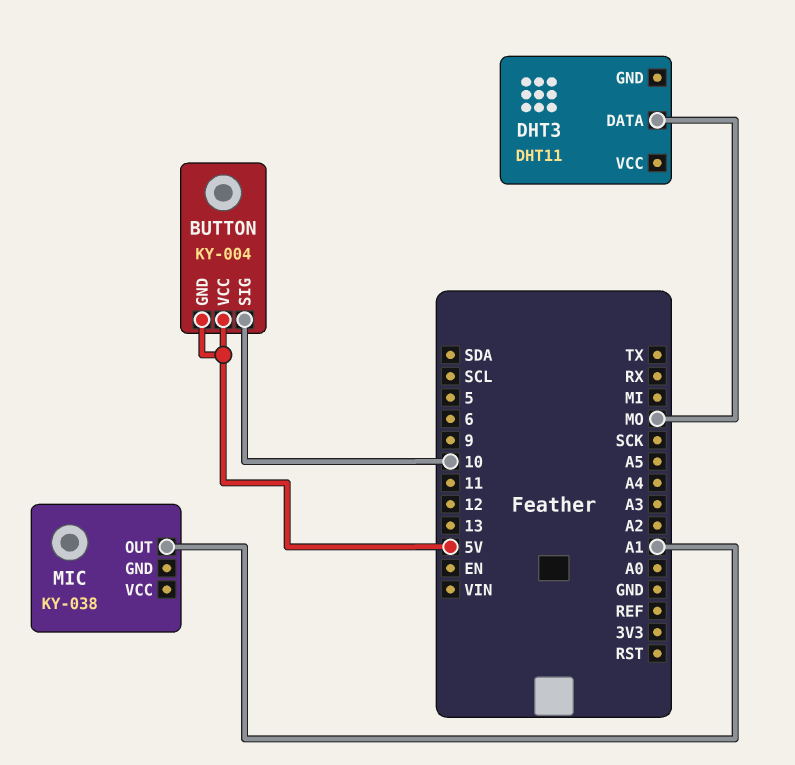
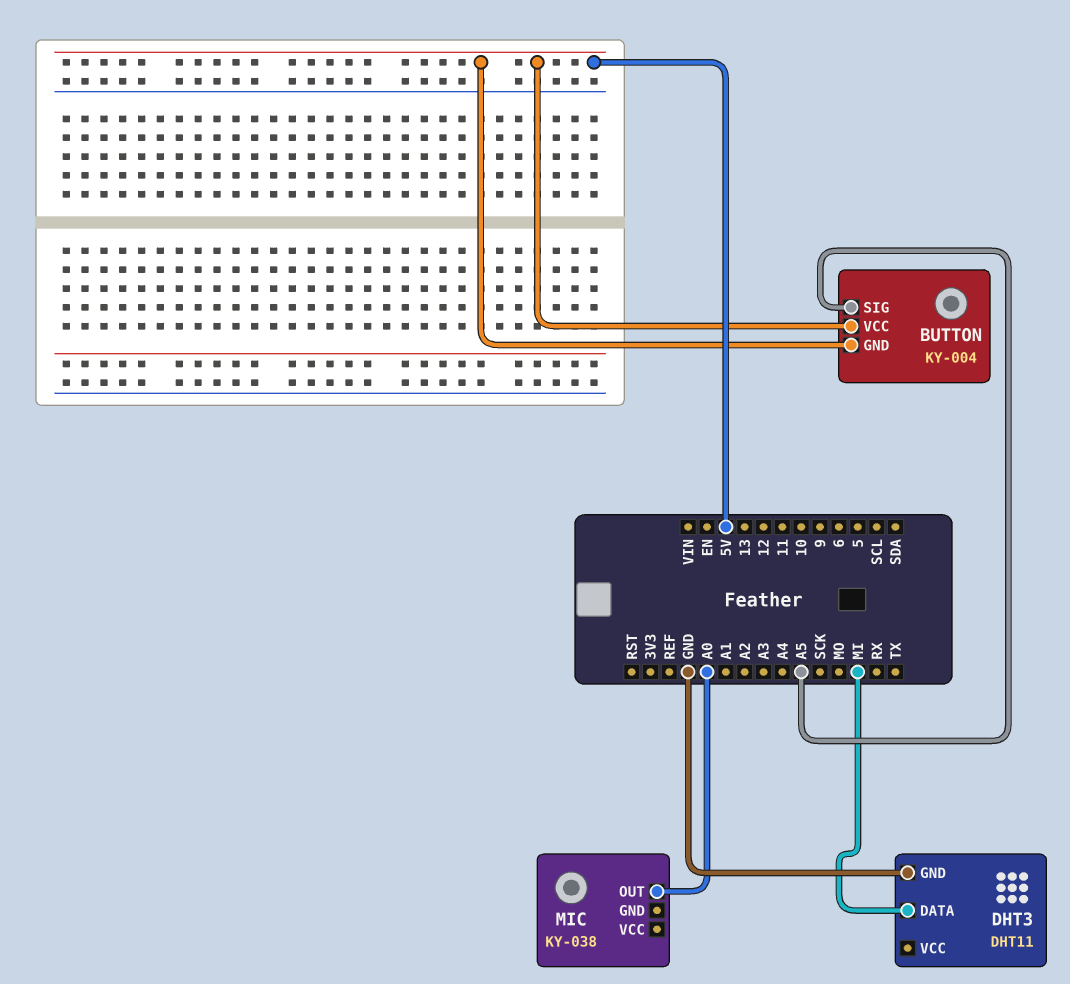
BUTTON pin SIG: 10 -> A5
DHT3 pin DATA: MO -> MI
DHT3 pin GND: none -> GND
MIC pin OUT: A1 -> A0

